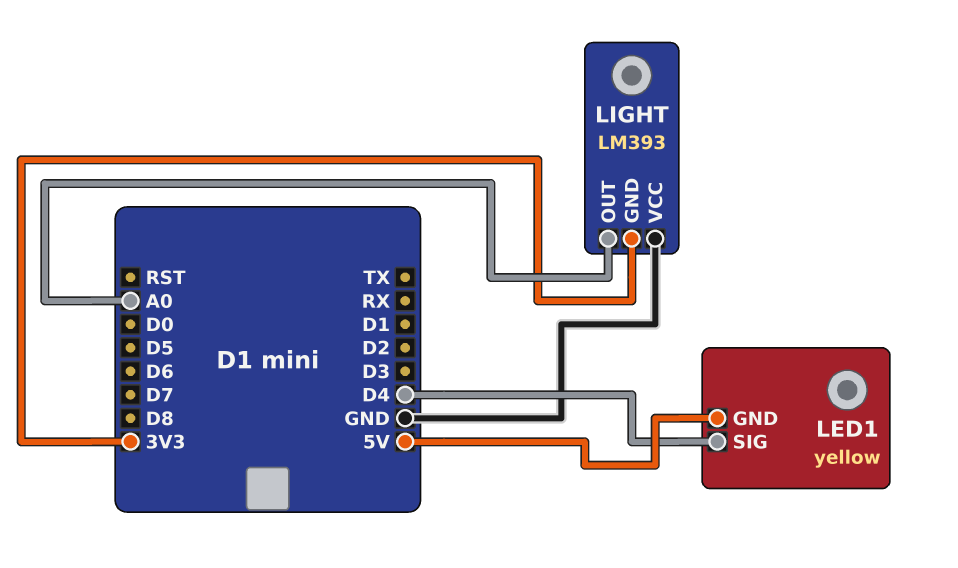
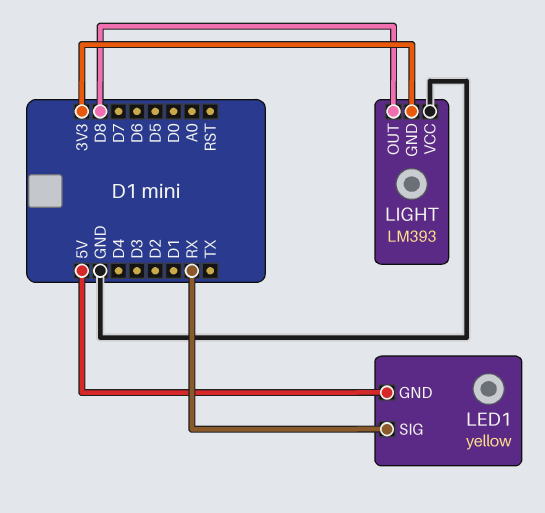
LED1 pin SIG: D4 -> RX
LIGHT pin OUT: A0 -> D8

